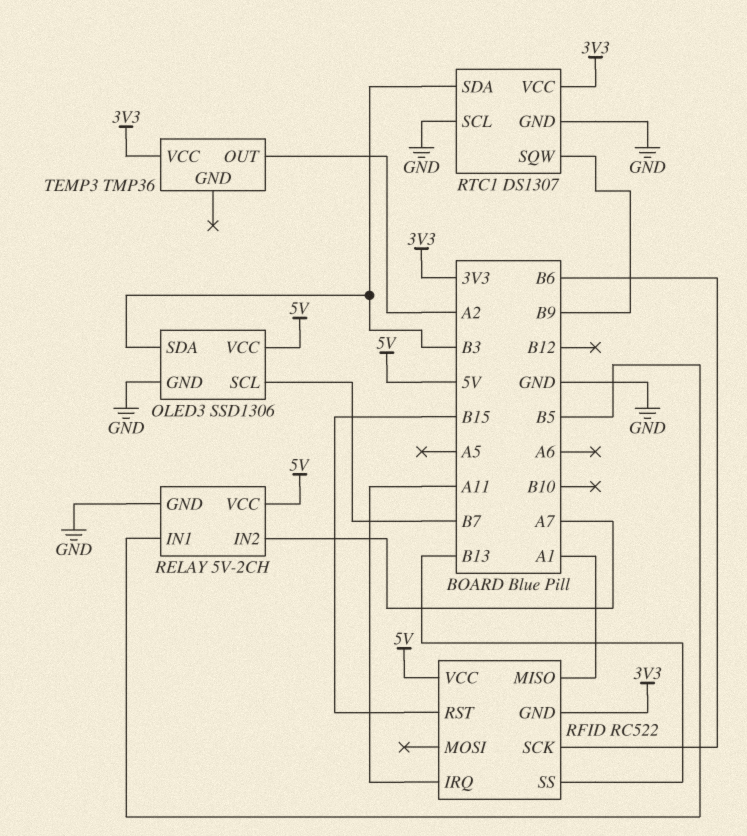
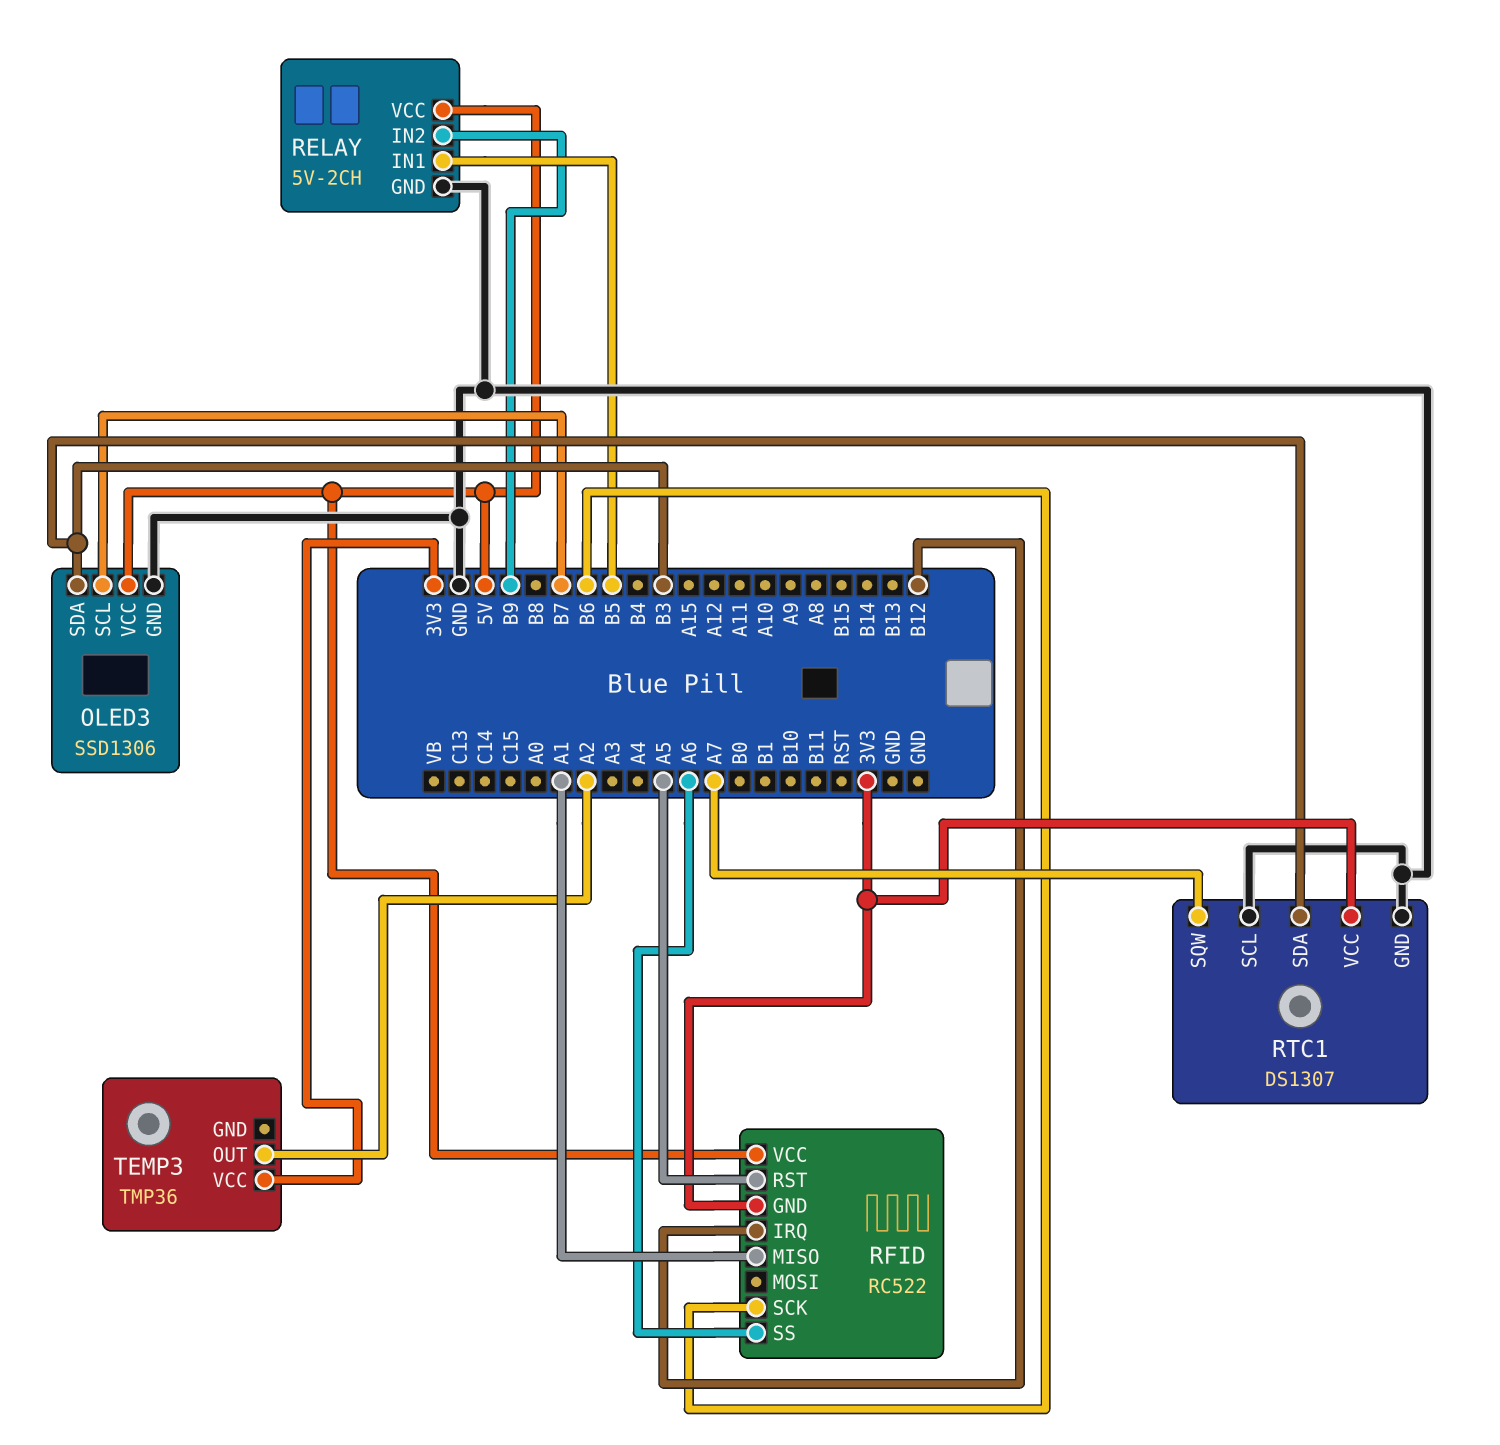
RELAY pin IN2: A7 -> B9
RFID pin IRQ: A11 -> B12
RFID pin RST: B15 -> A5
RFID pin SS: B13 -> A6
RTC1 pin SQW: B9 -> A7

